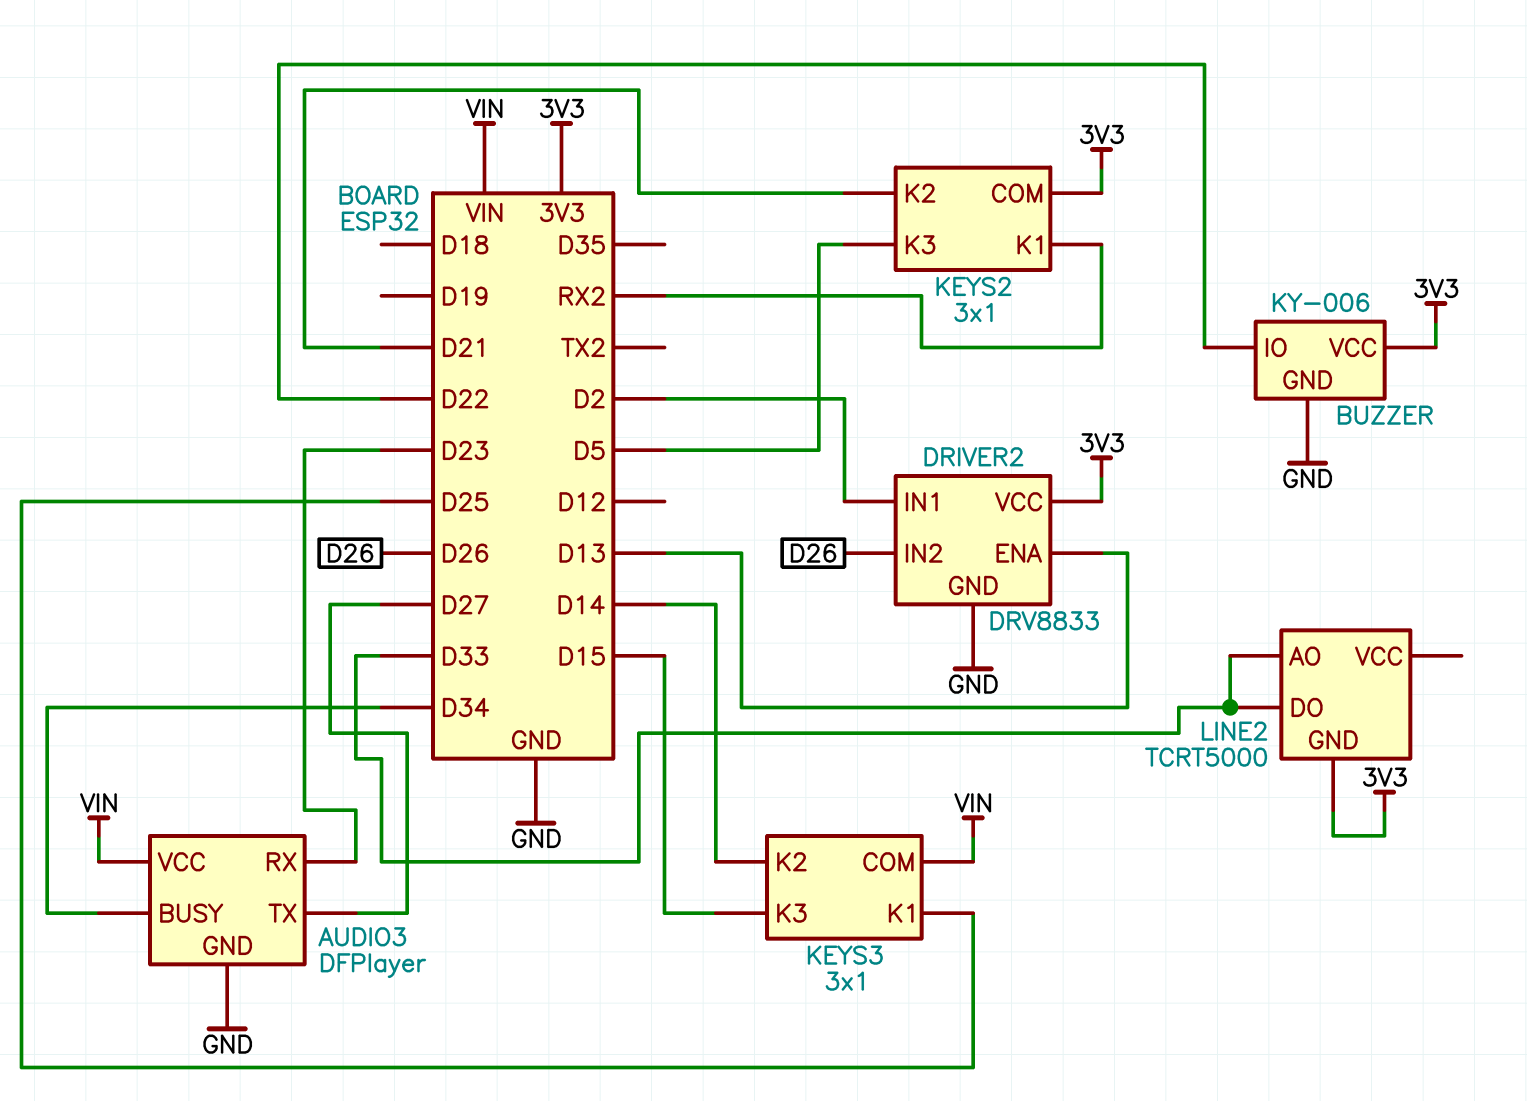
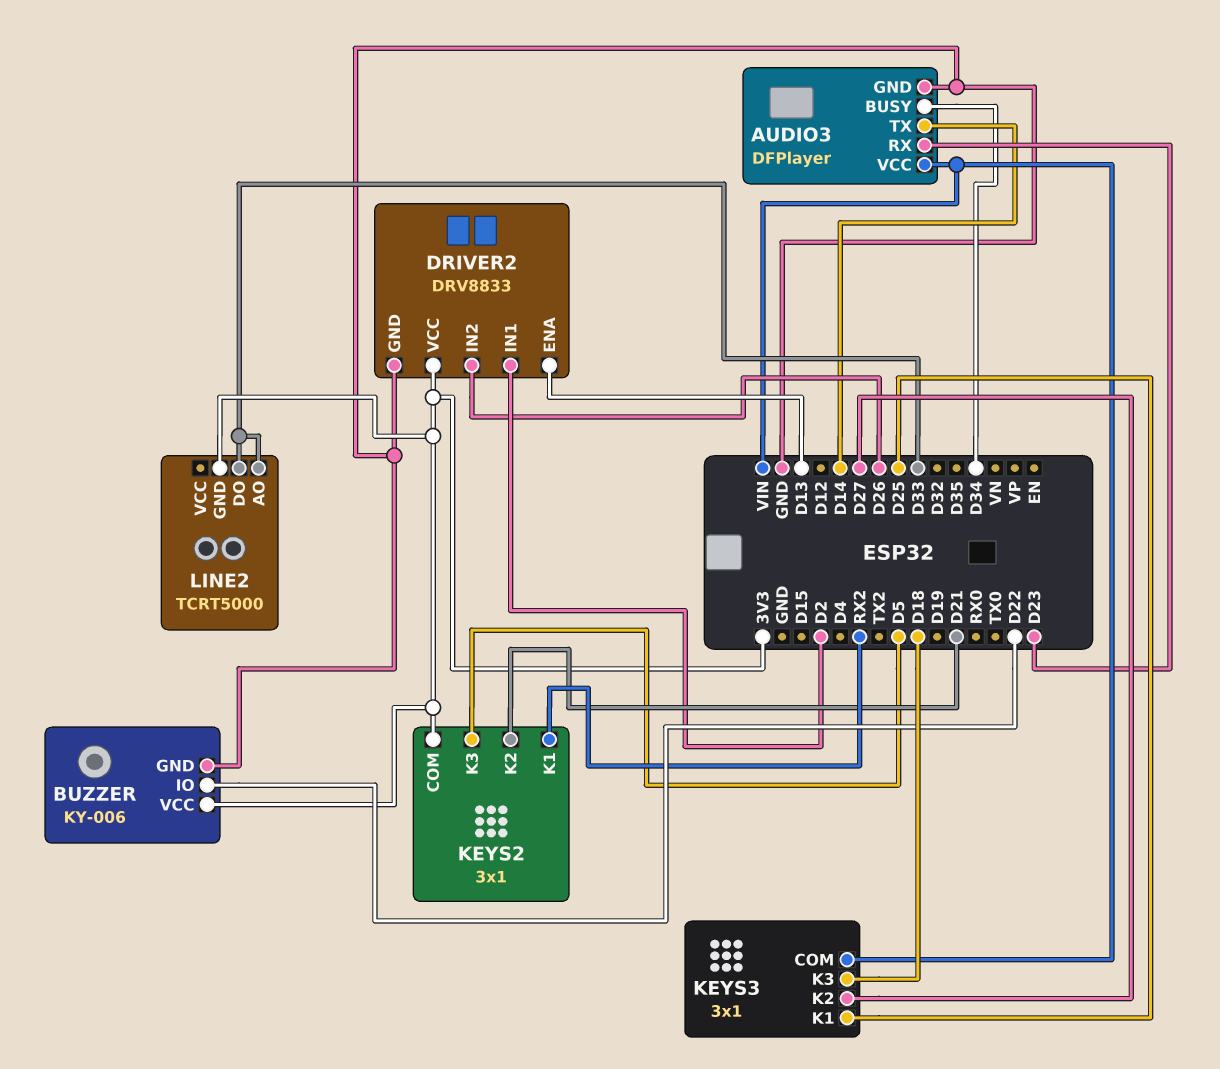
AUDIO3 pin TX: D27 -> D14
KEYS3 pin K2: D14 -> D27
KEYS3 pin K3: D15 -> D18

